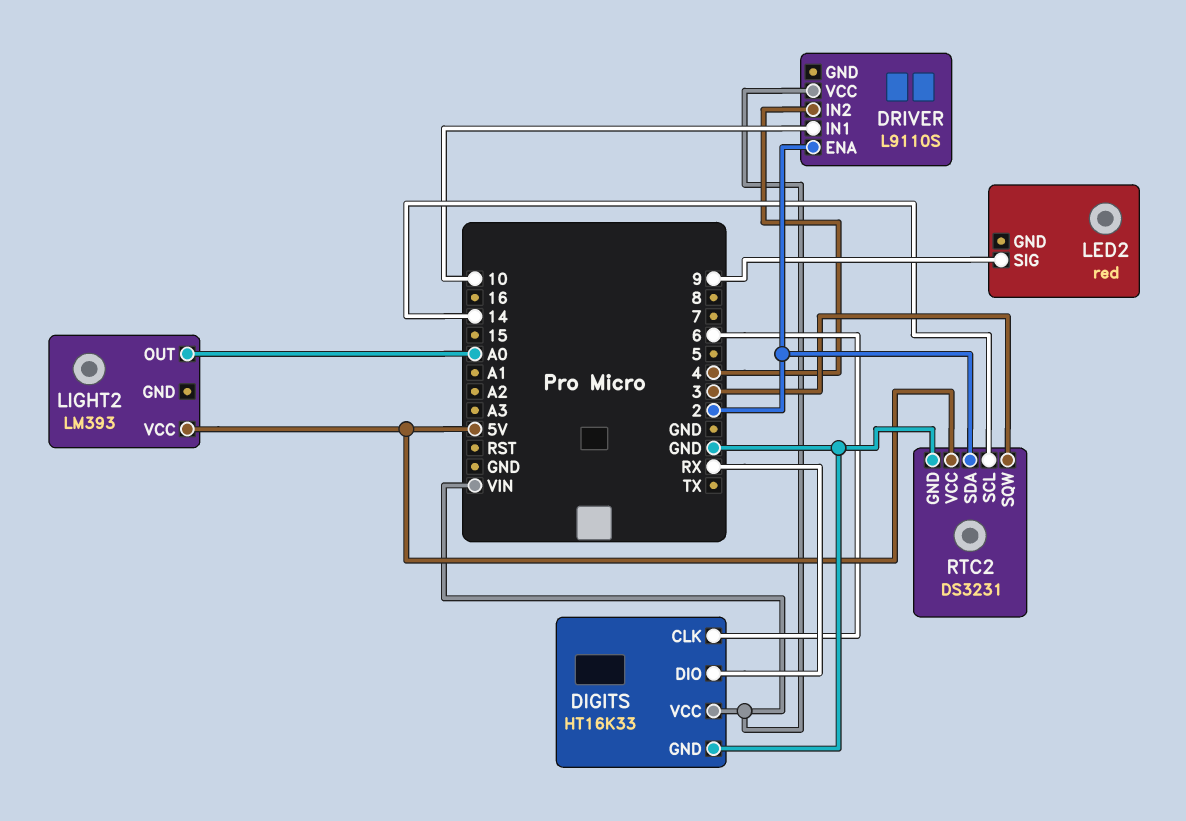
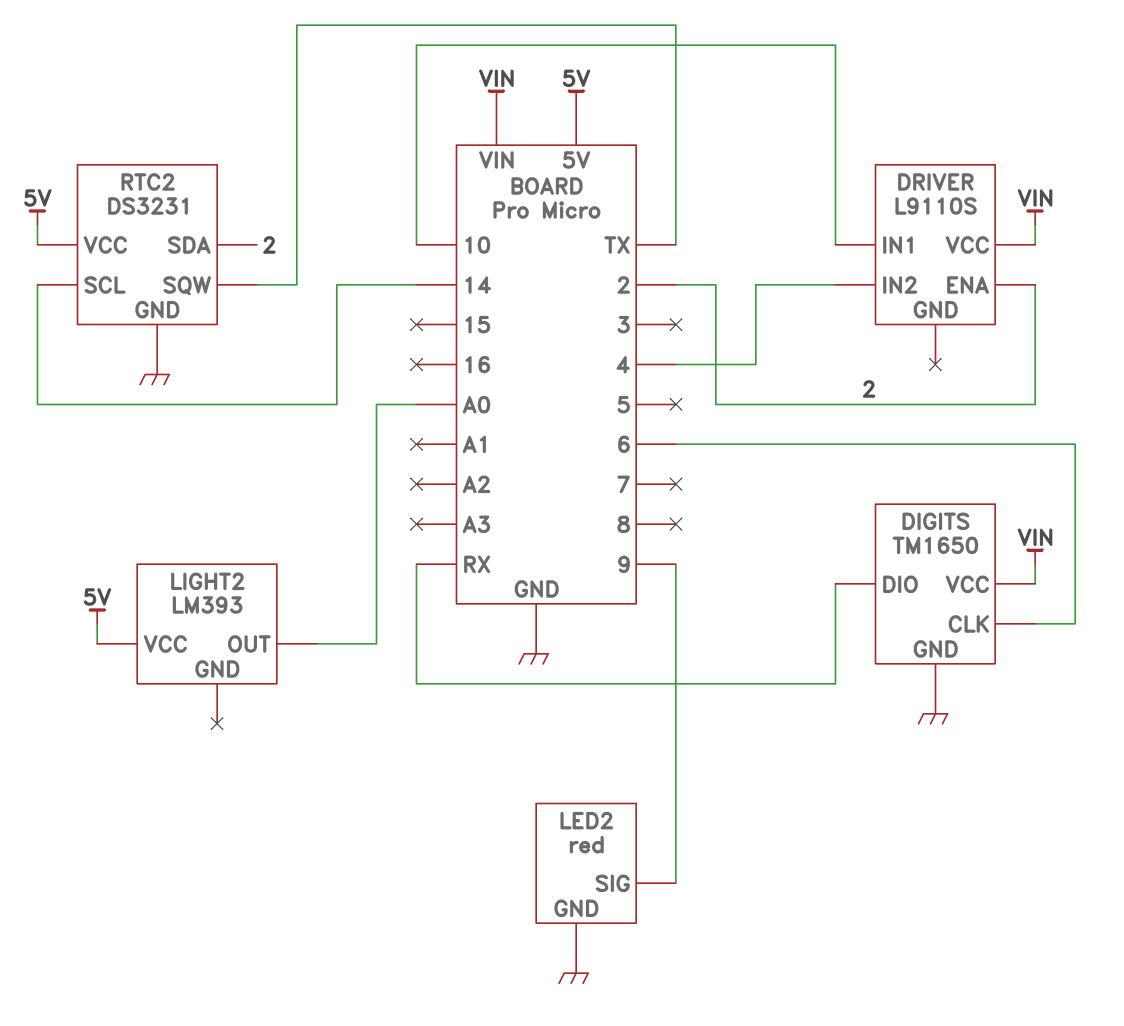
DIGITS: HT16K33 -> TM1650
LED2 pin GND: none -> GND
RTC2 pin SQW: 3 -> TX

